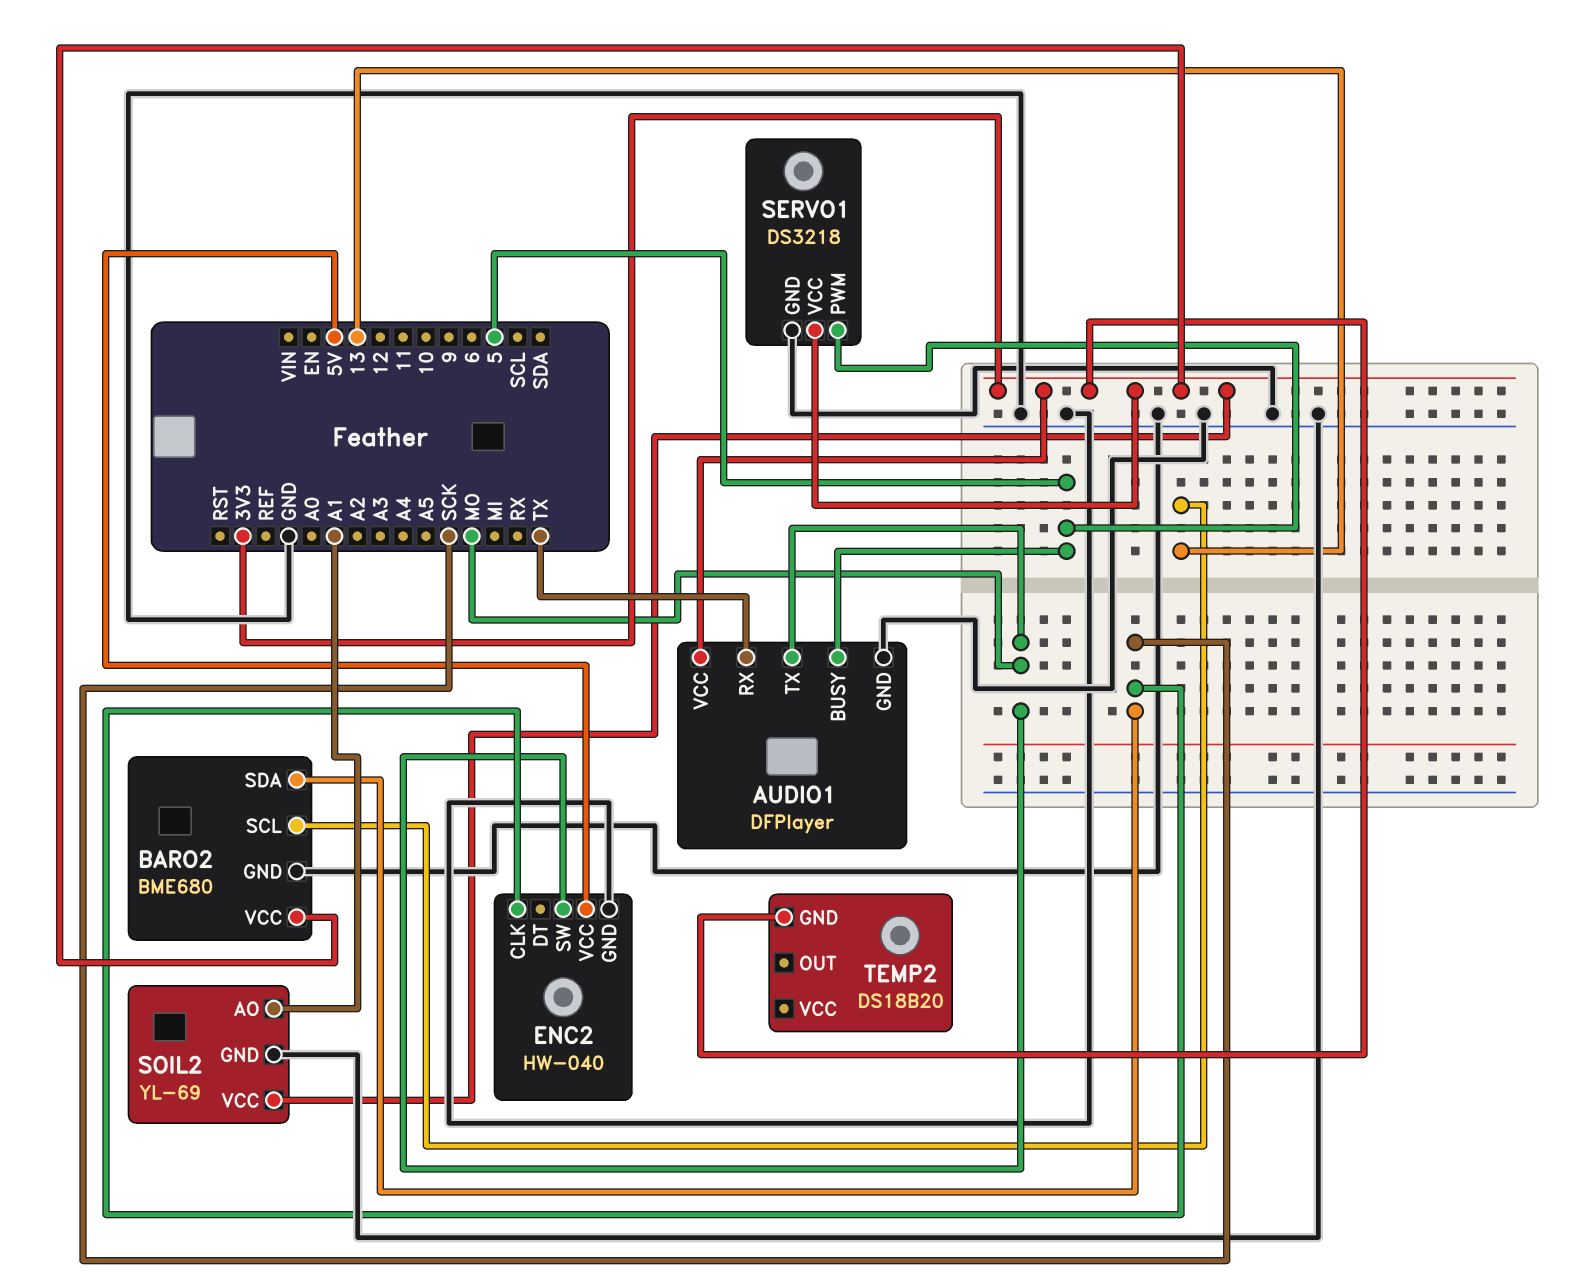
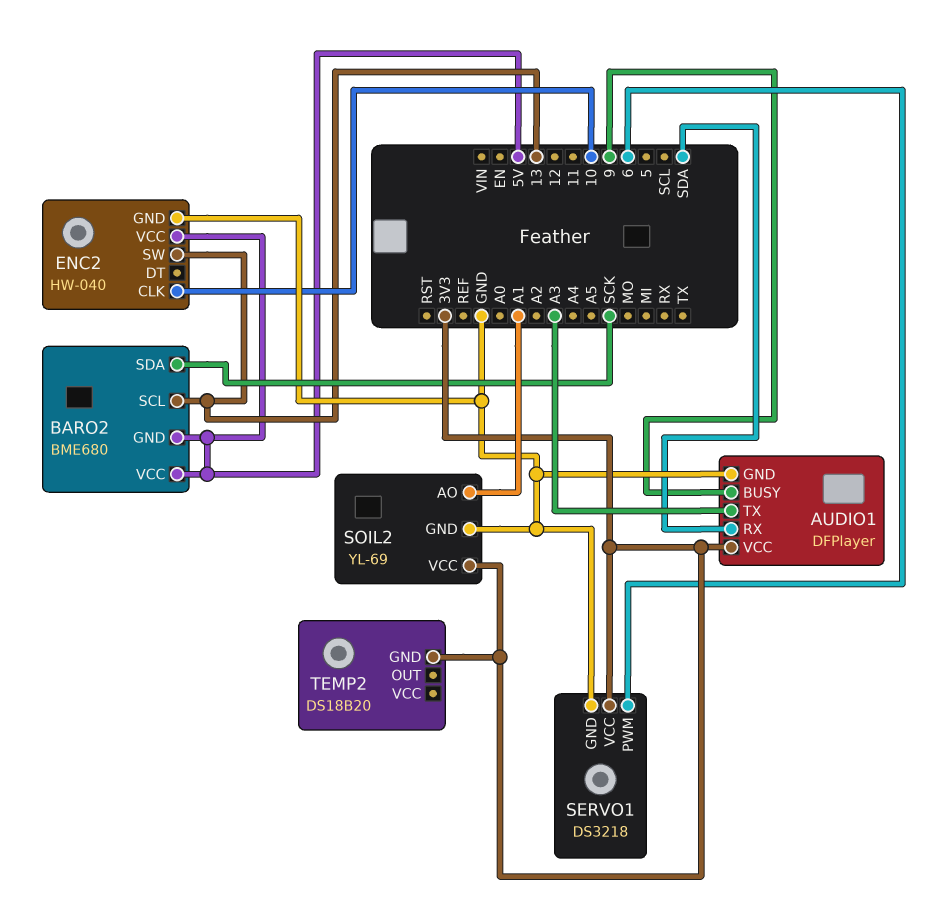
AUDIO1 pin BUSY: 5 -> 9
AUDIO1 pin RX: TX -> SDA
AUDIO1 pin TX: MO -> A3
BARO2 pin GND: GND -> 5V
BARO2 pin VCC: 3V3 -> 5V
ENC2 pin CLK: SCK -> 10
ENC2 pin SW: MO -> 13
SERVO1 pin PWM: 5 -> 6

